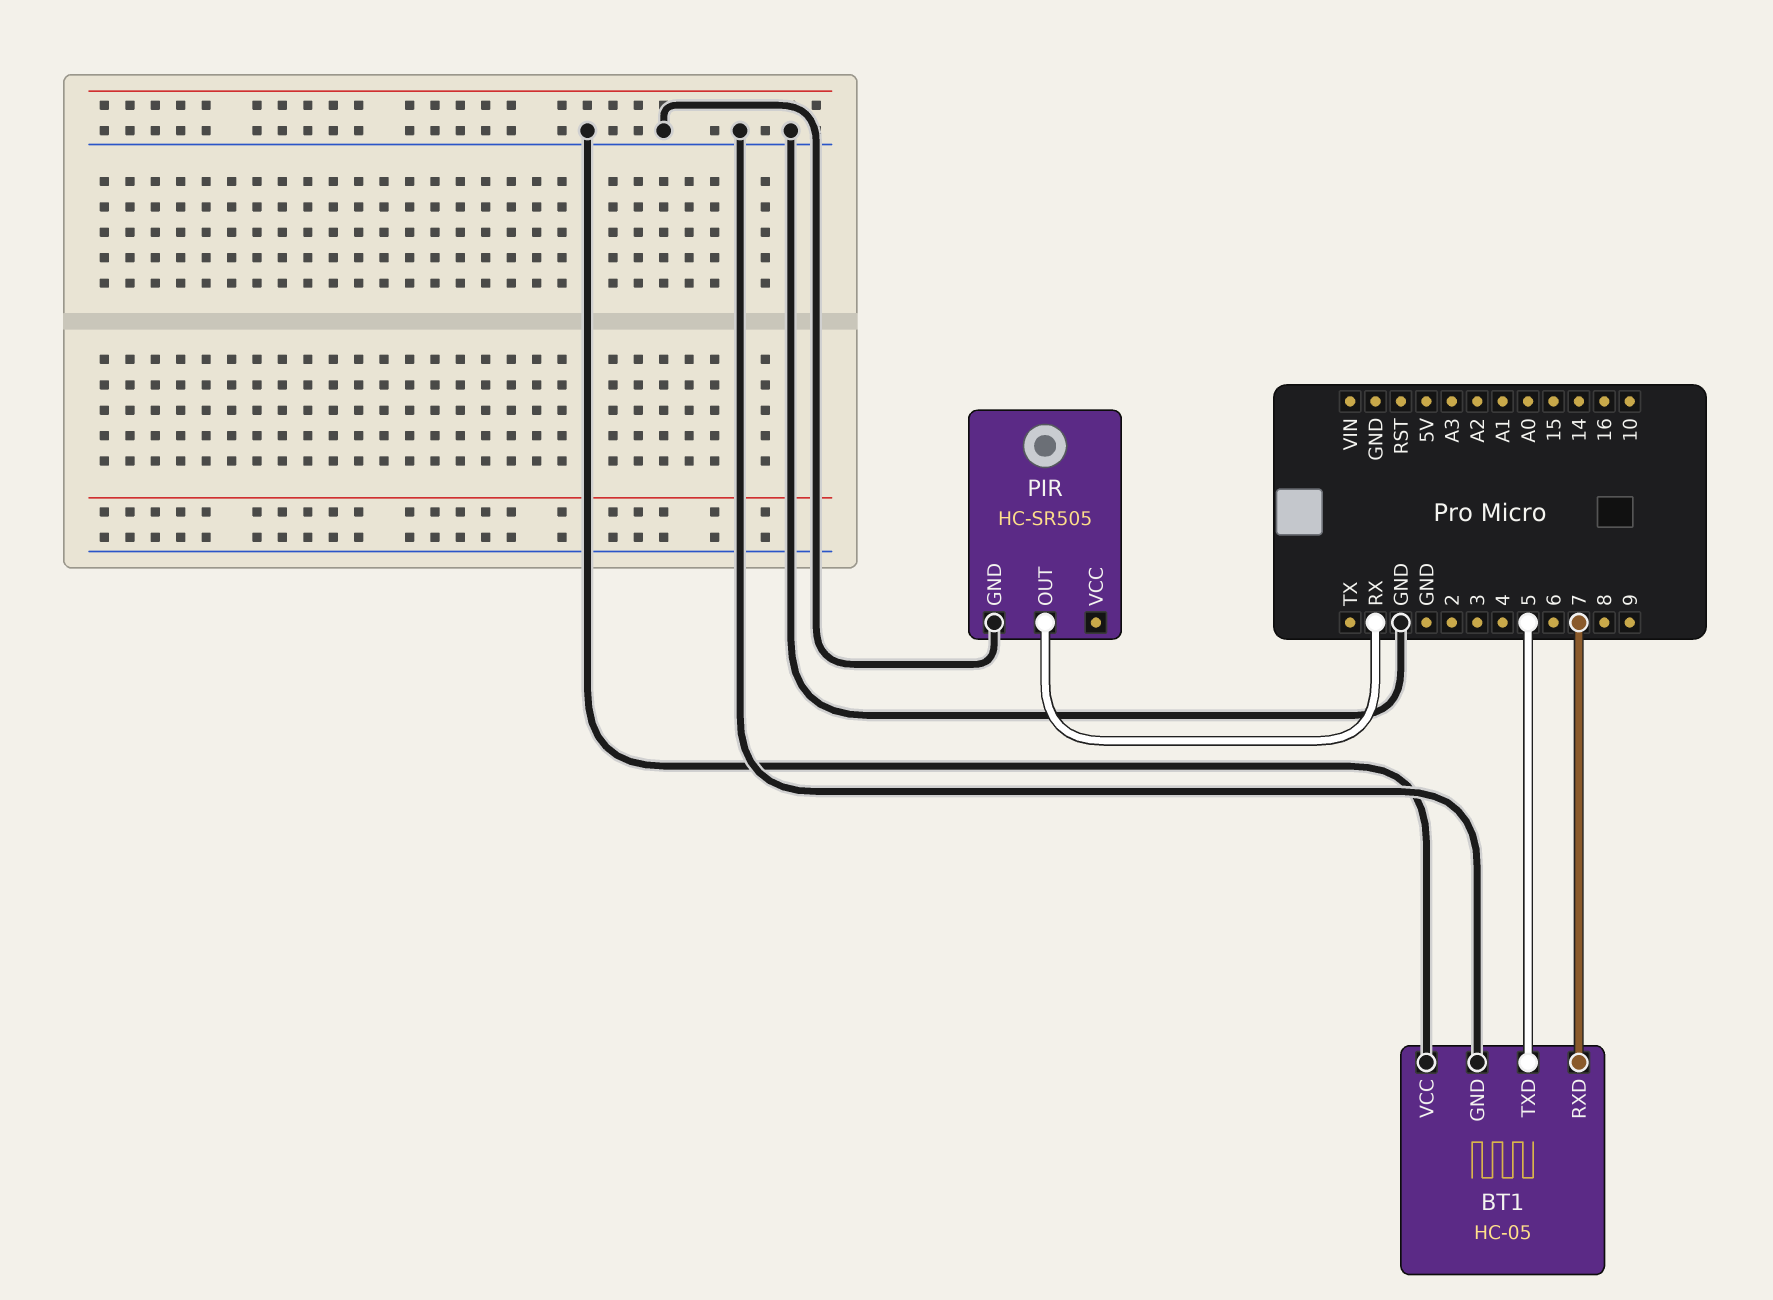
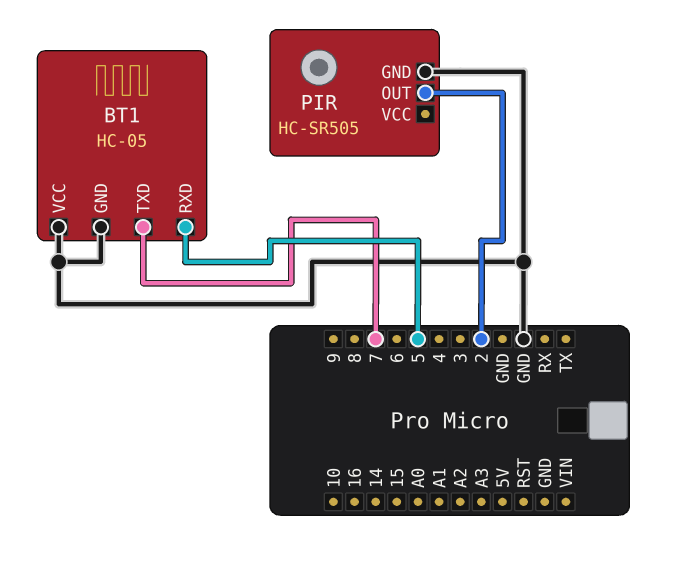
BT1 pin RXD: 7 -> 5
BT1 pin TXD: 5 -> 7
PIR pin OUT: RX -> 2

